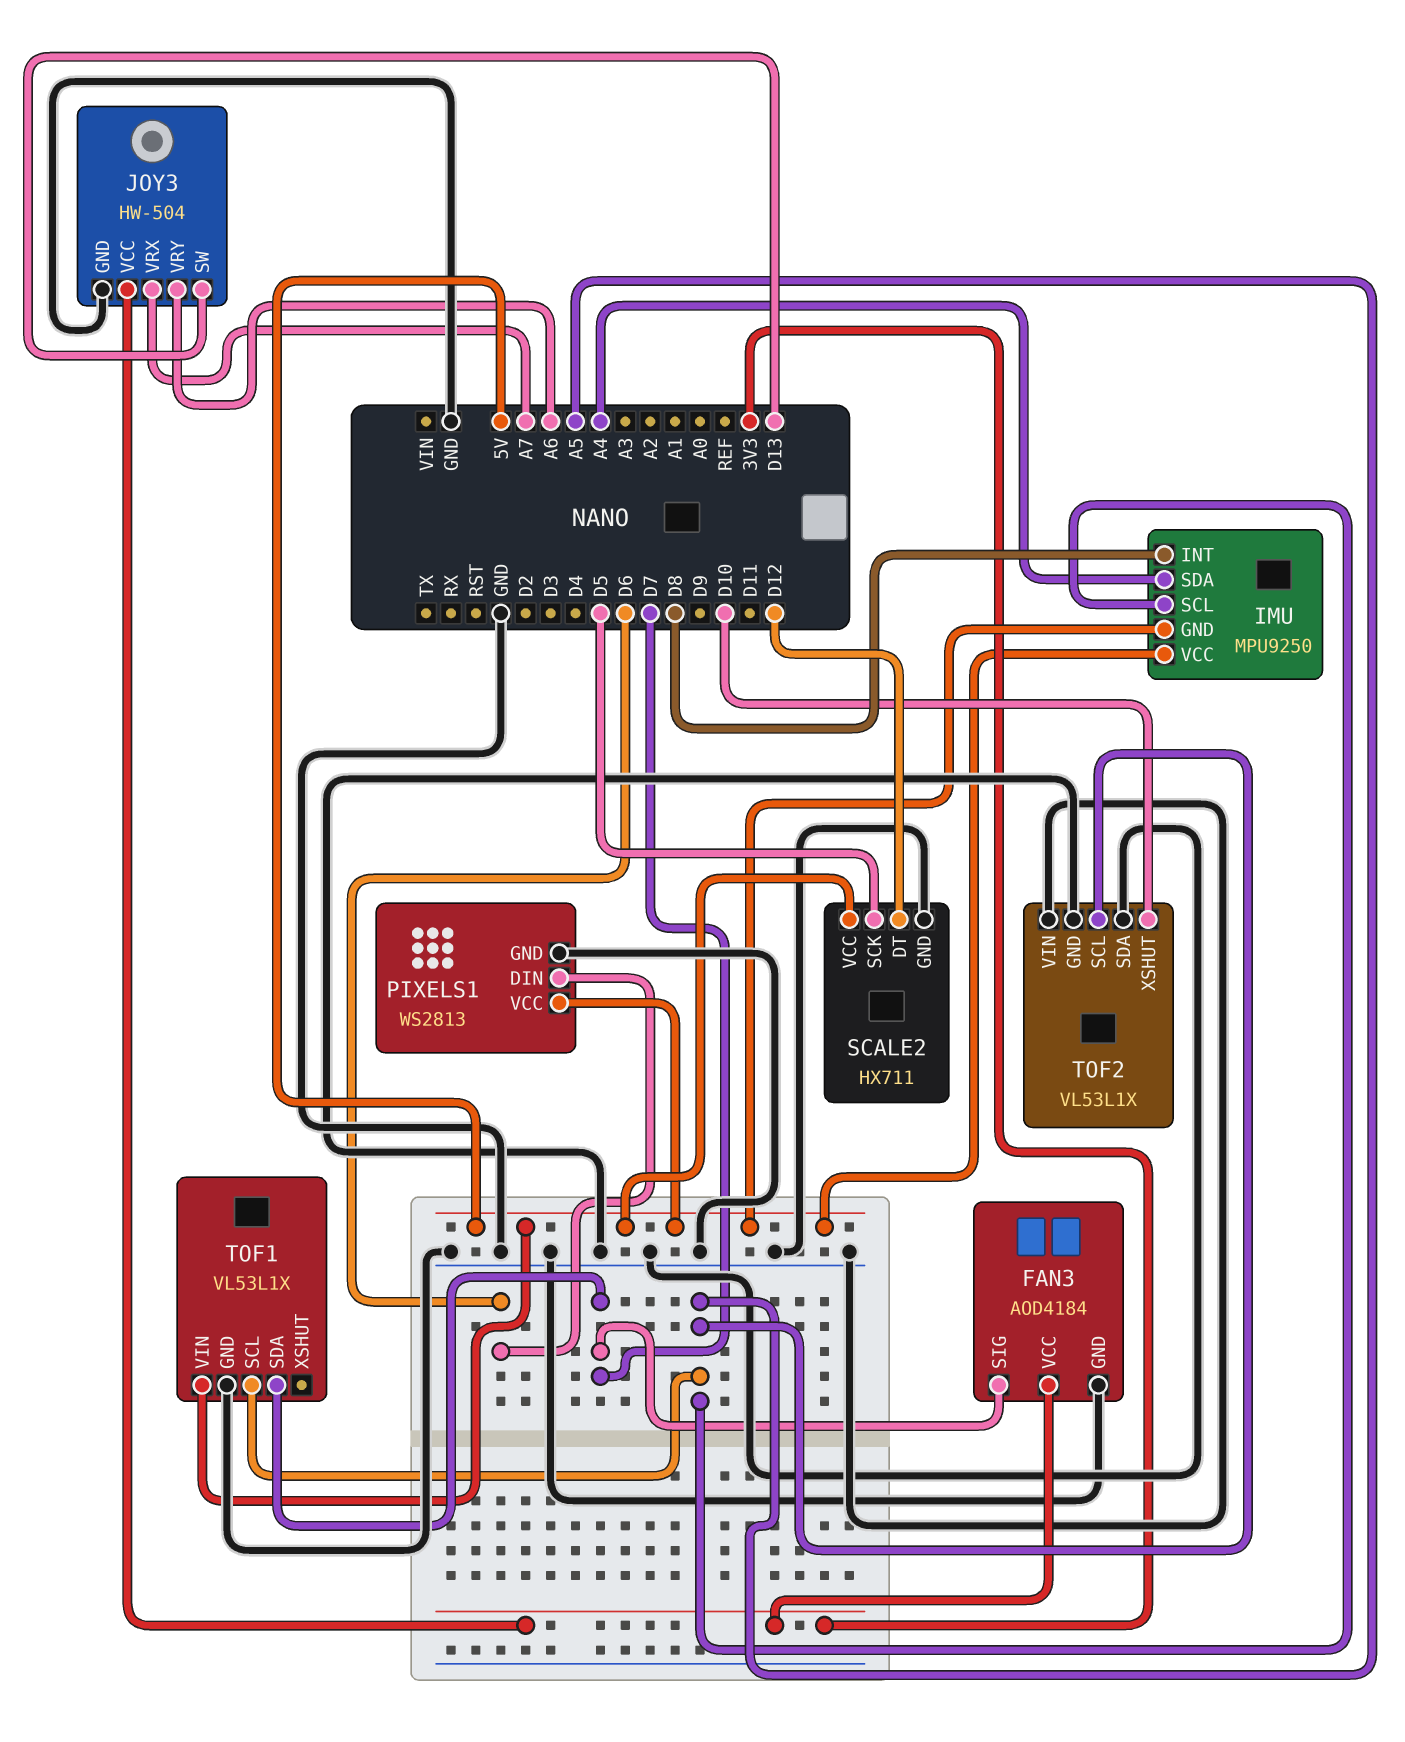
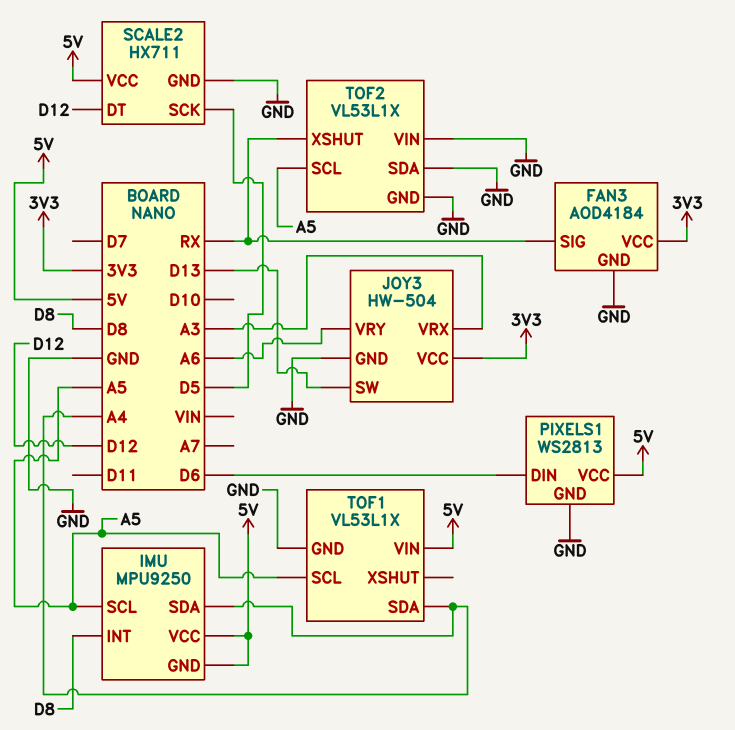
FAN3 pin SIG: D7 -> RX
JOY3 pin VRX: A7 -> A3
TOF1 pin SDA: D7 -> A4
TOF2 pin XSHUT: D10 -> RX

